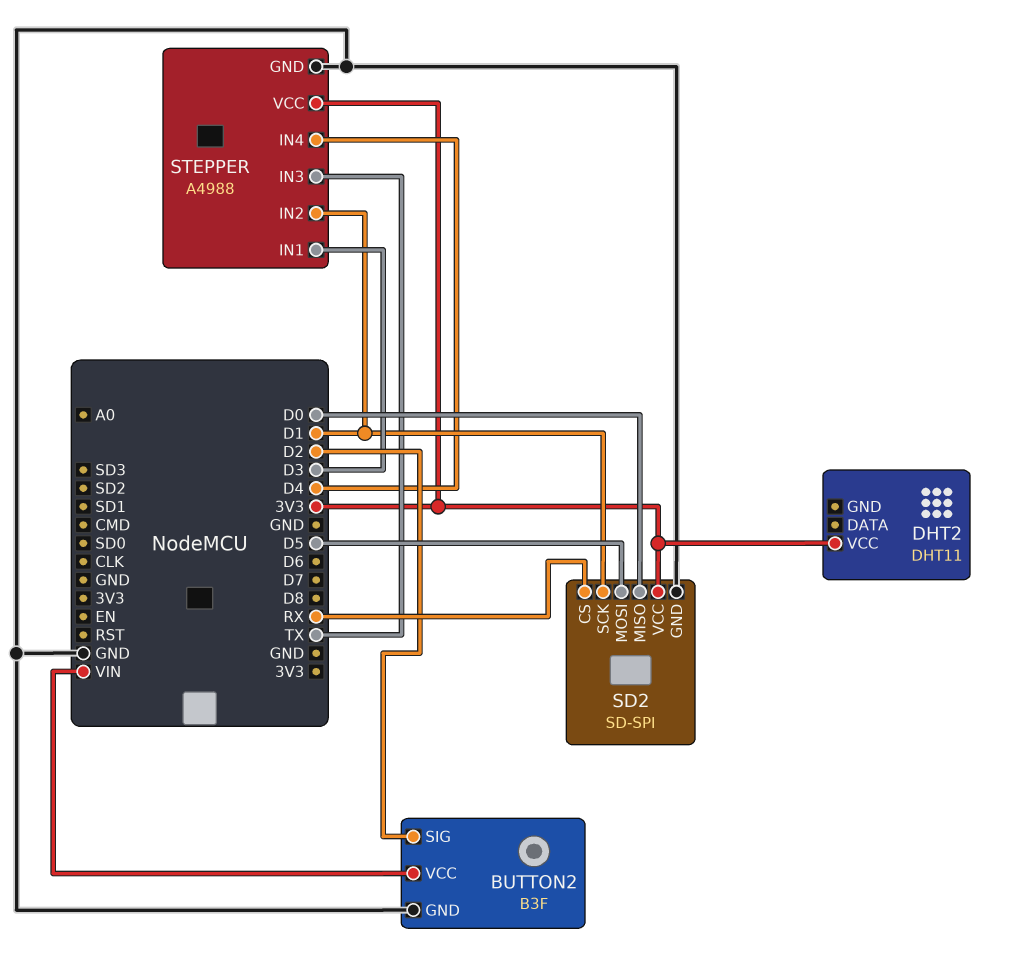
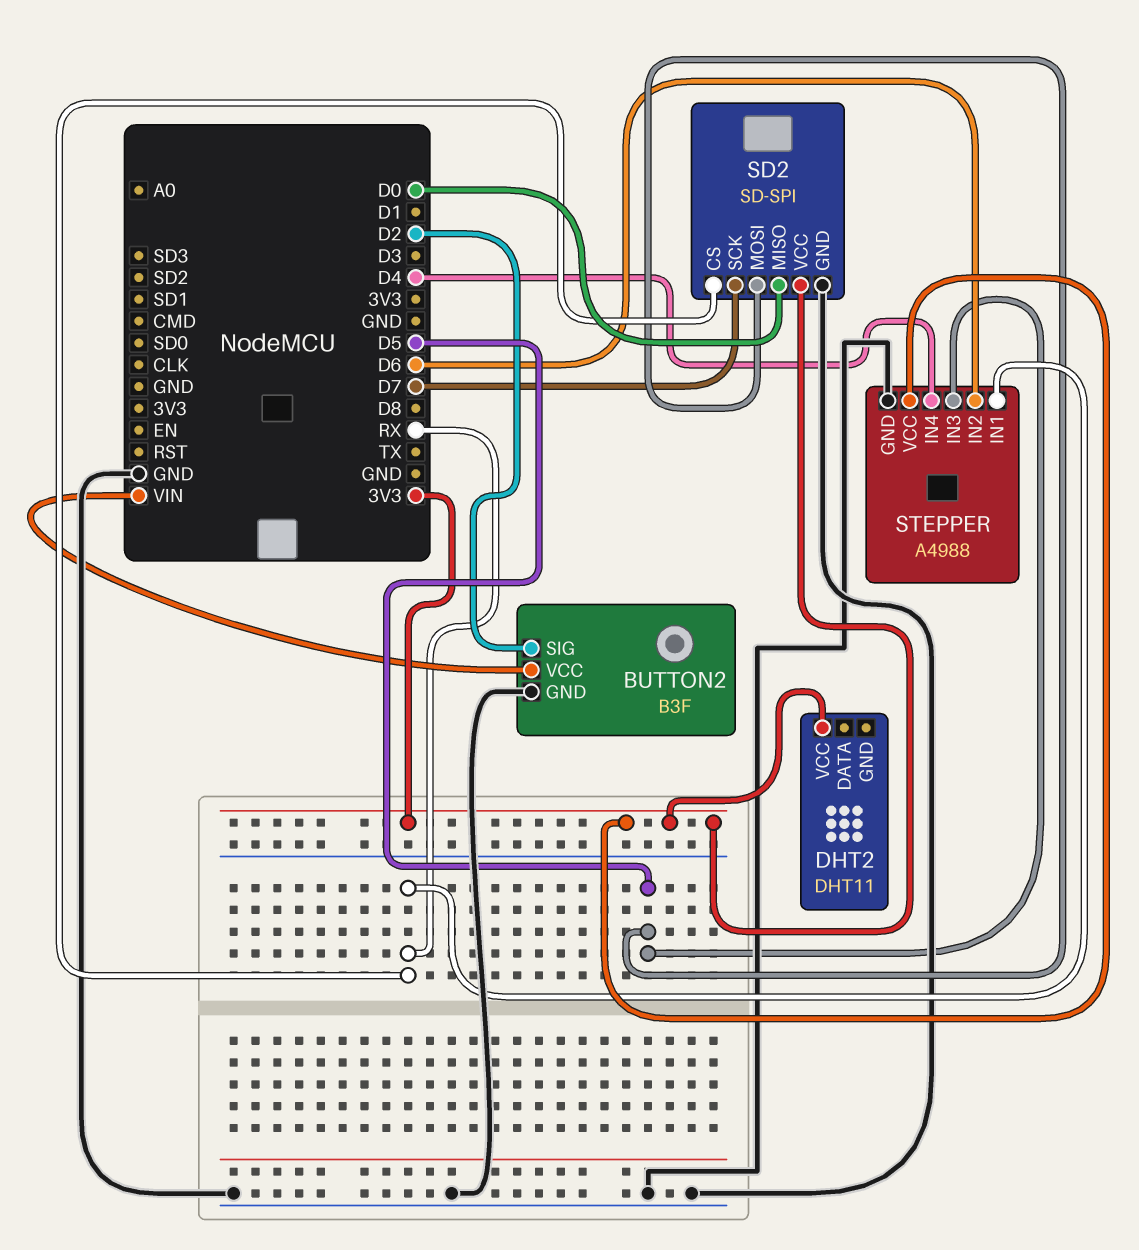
SD2 pin SCK: D1 -> D7
STEPPER pin IN1: D3 -> RX
STEPPER pin IN2: D1 -> D6
STEPPER pin IN3: TX -> D5

